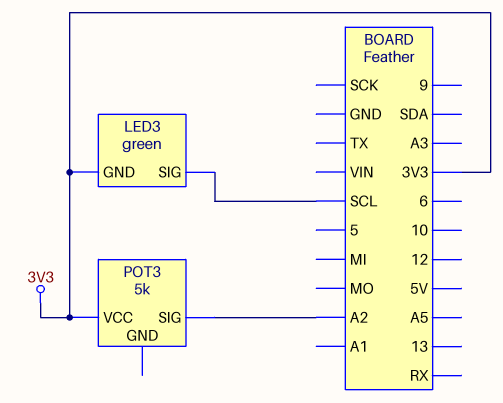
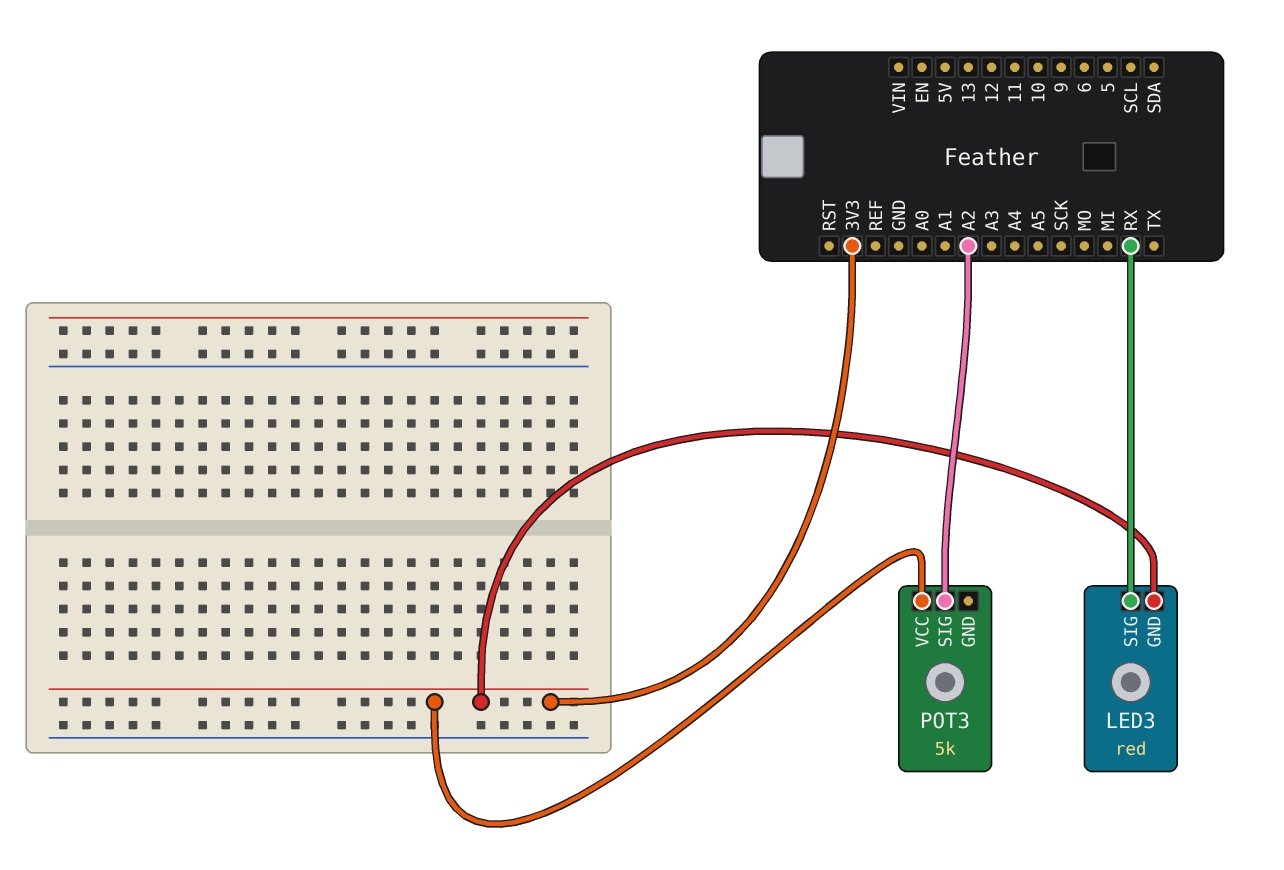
LED3: green -> red
LED3 pin SIG: SCL -> RX

